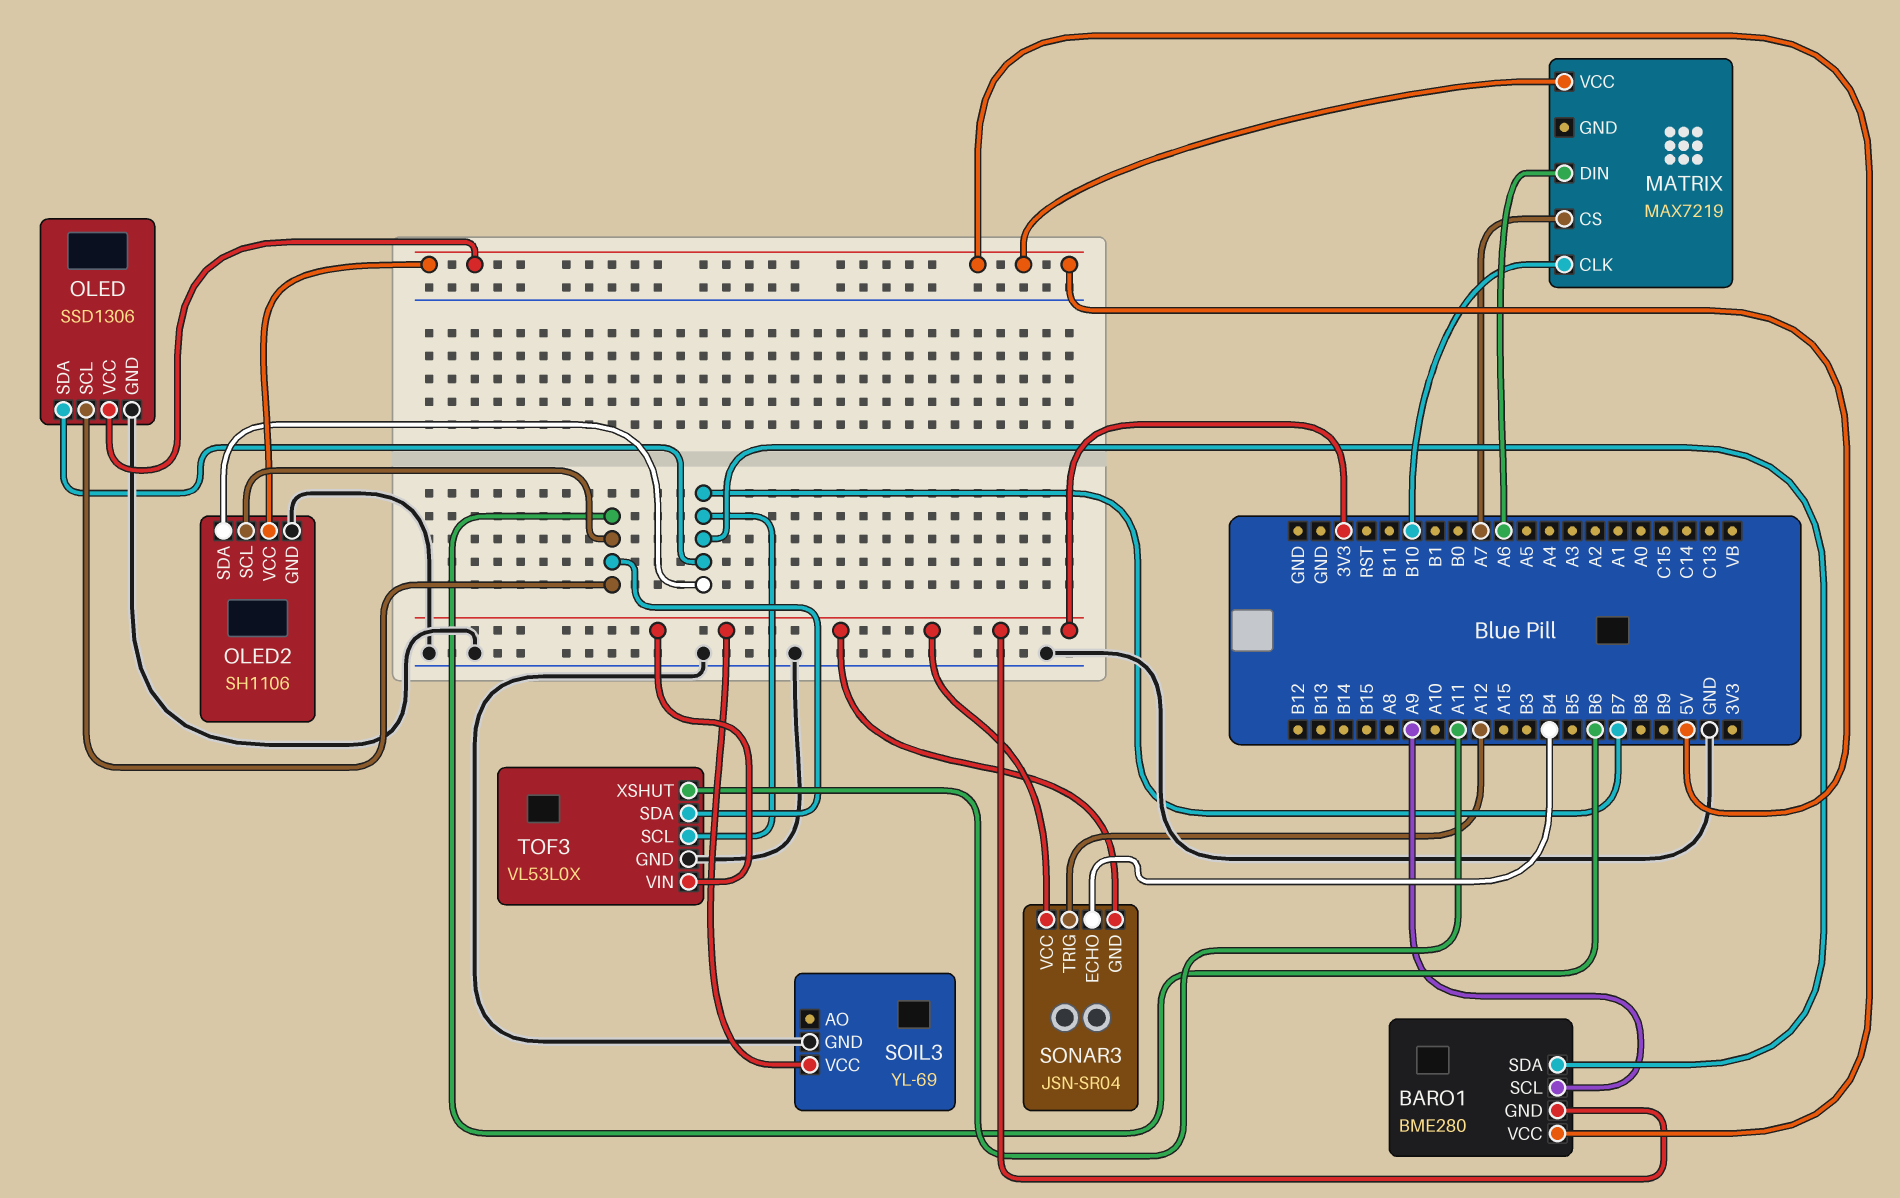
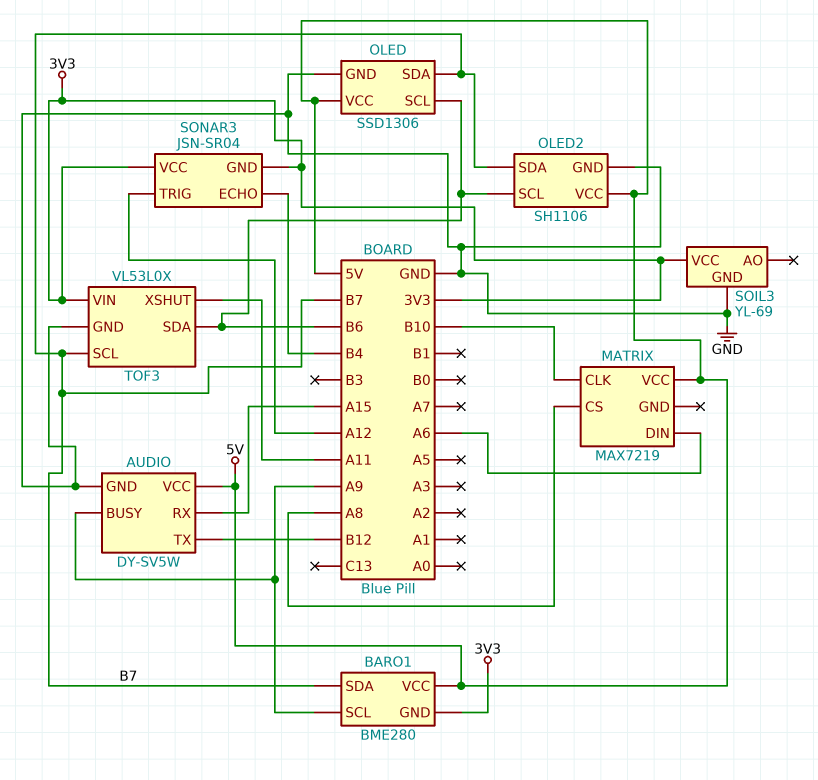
AUDIO: none -> DY-SV5W
AUDIO pin BUSY: none -> A9
AUDIO pin GND: none -> GND
AUDIO pin RX: none -> A15
AUDIO pin TX: none -> B12
AUDIO pin VCC: none -> 5V
MATRIX pin CS: A7 -> A8

